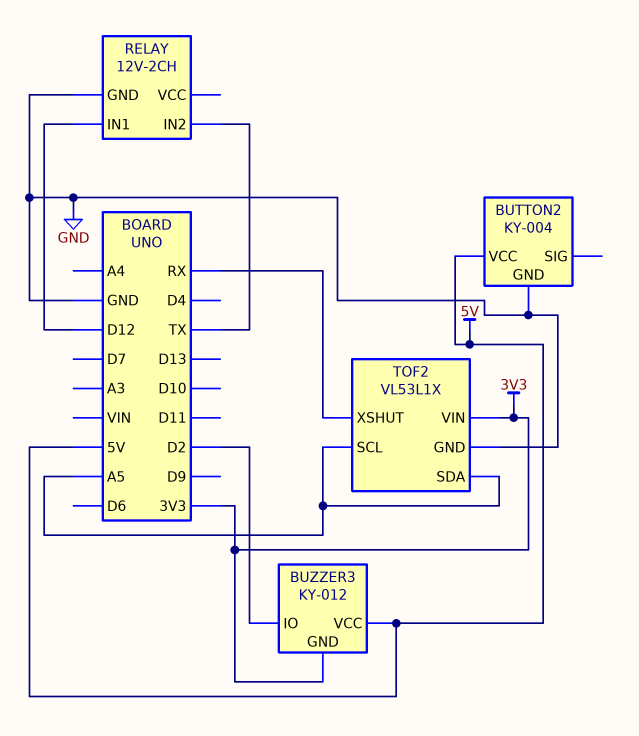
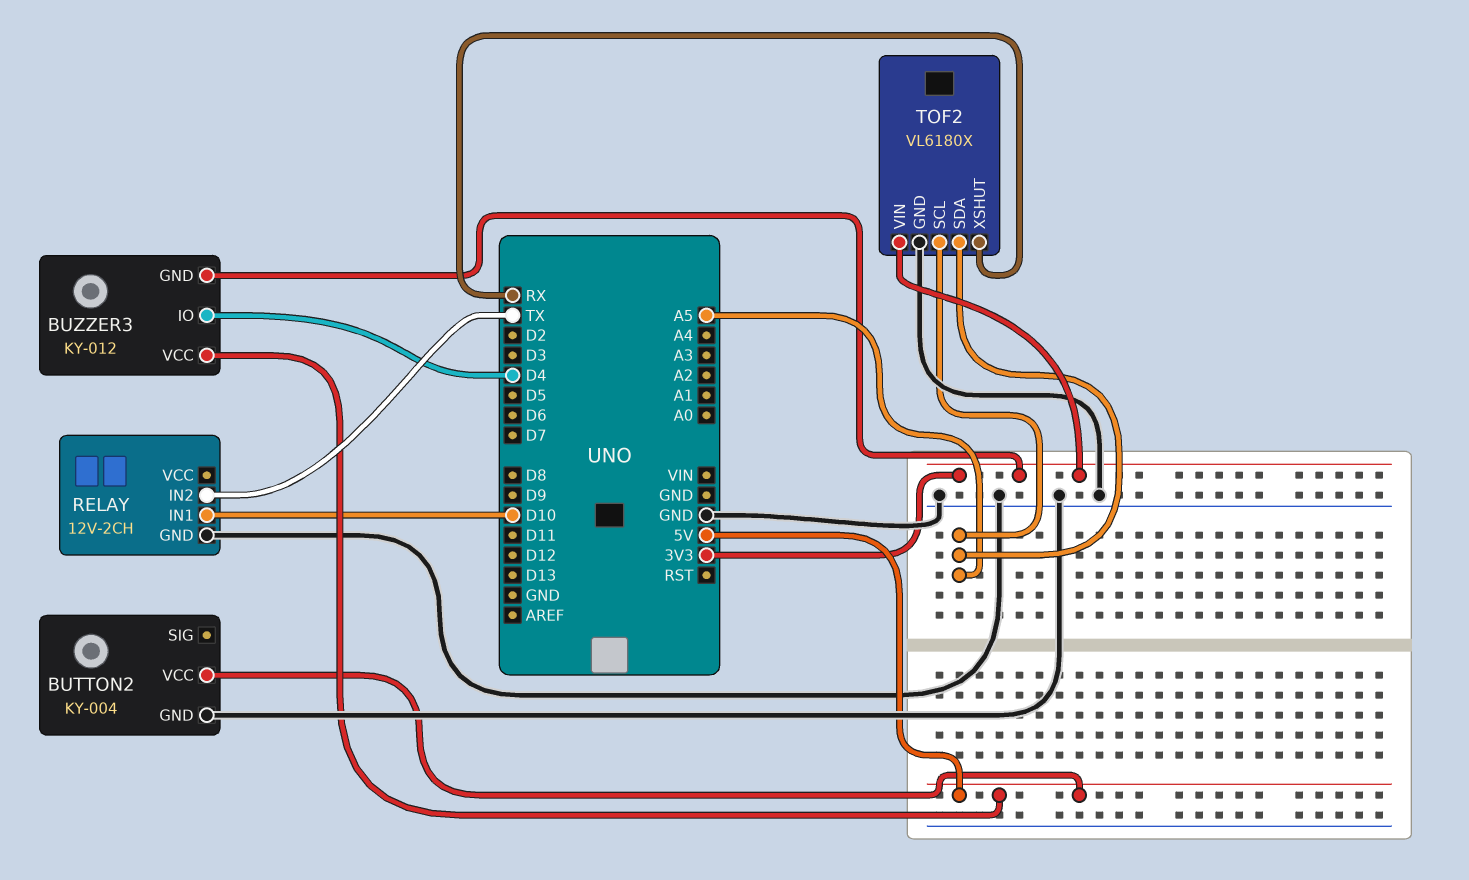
BUZZER3 pin IO: D2 -> D4
RELAY pin IN1: D12 -> D10
TOF2: VL53L1X -> VL6180X

